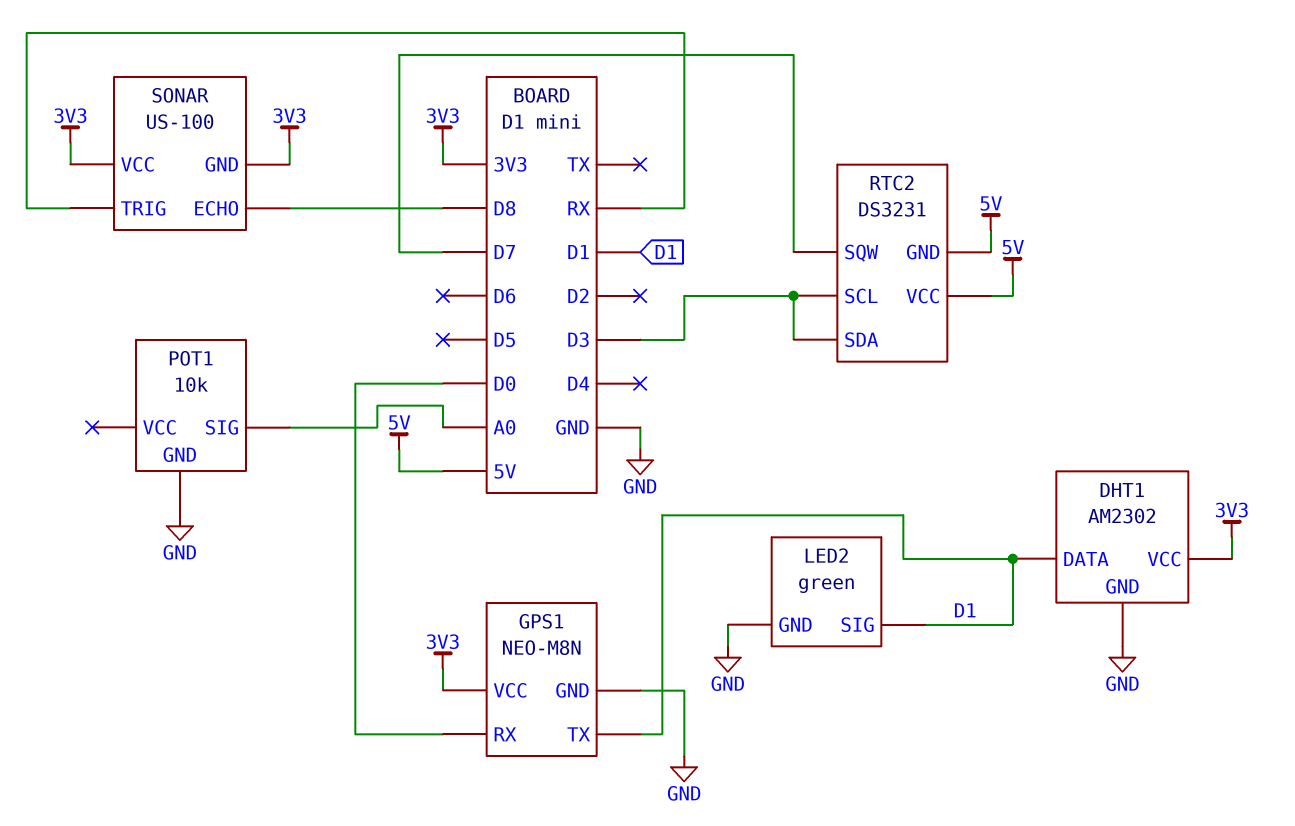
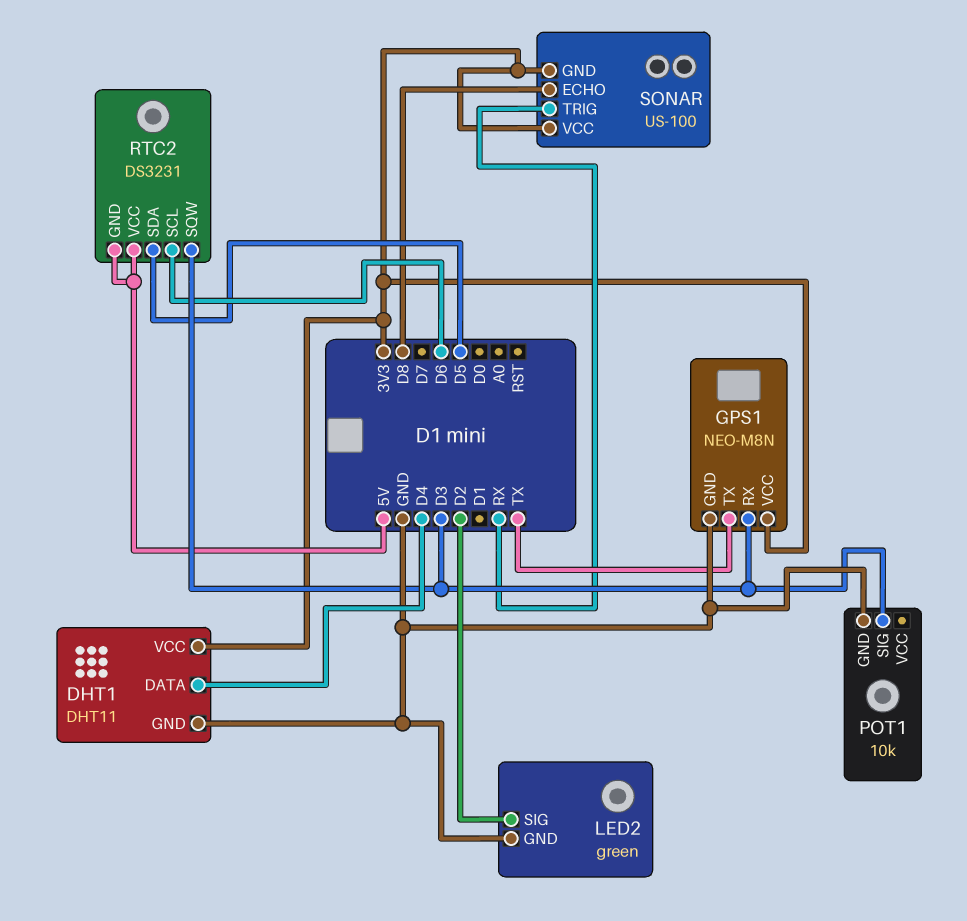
DHT1: AM2302 -> DHT11
DHT1 pin DATA: D1 -> D4
GPS1 pin RX: D0 -> D3
GPS1 pin TX: D1 -> TX
LED2 pin SIG: D1 -> D2
POT1 pin SIG: A0 -> D3
RTC2 pin SCL: D3 -> D6
RTC2 pin SDA: D3 -> D5
RTC2 pin SQW: D7 -> D3

